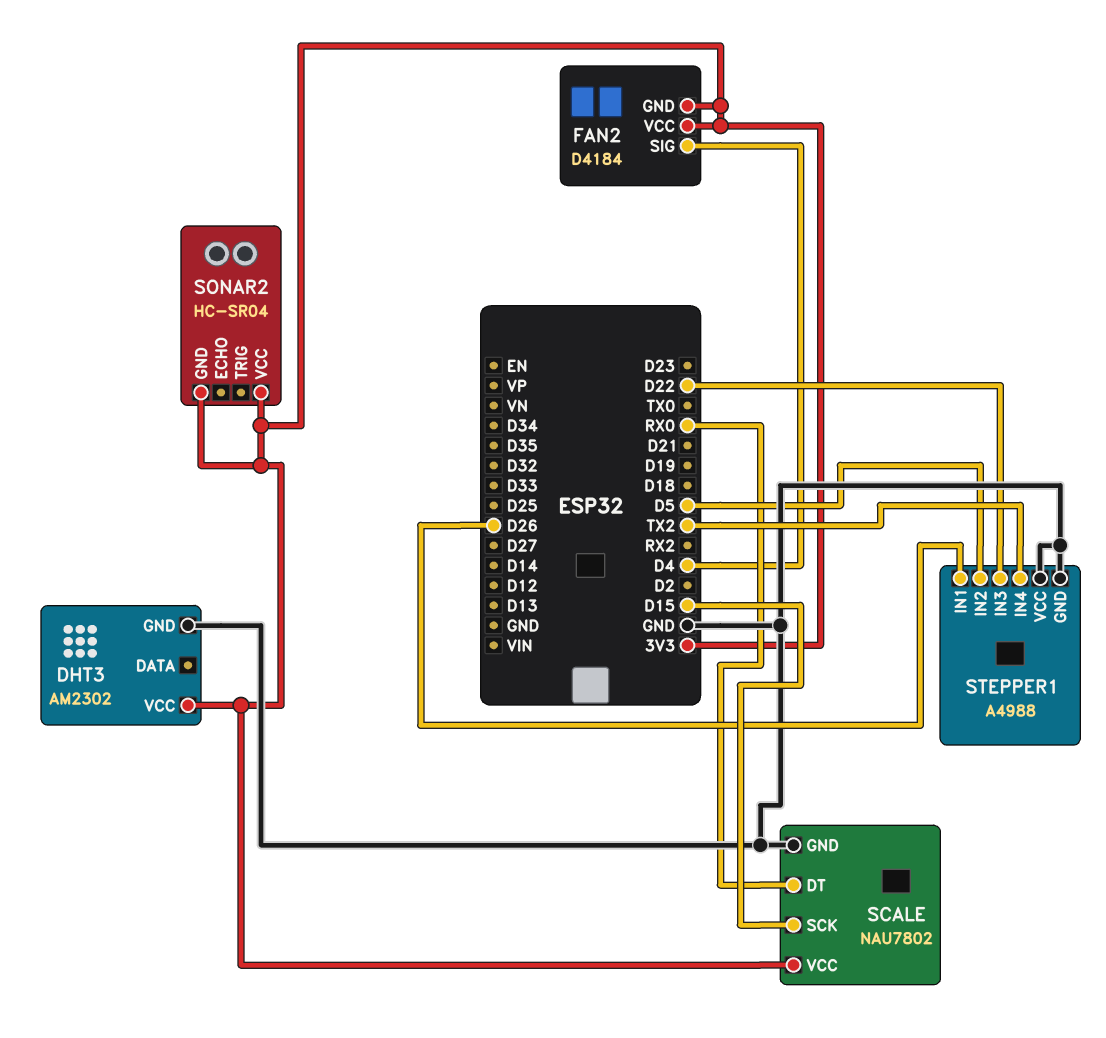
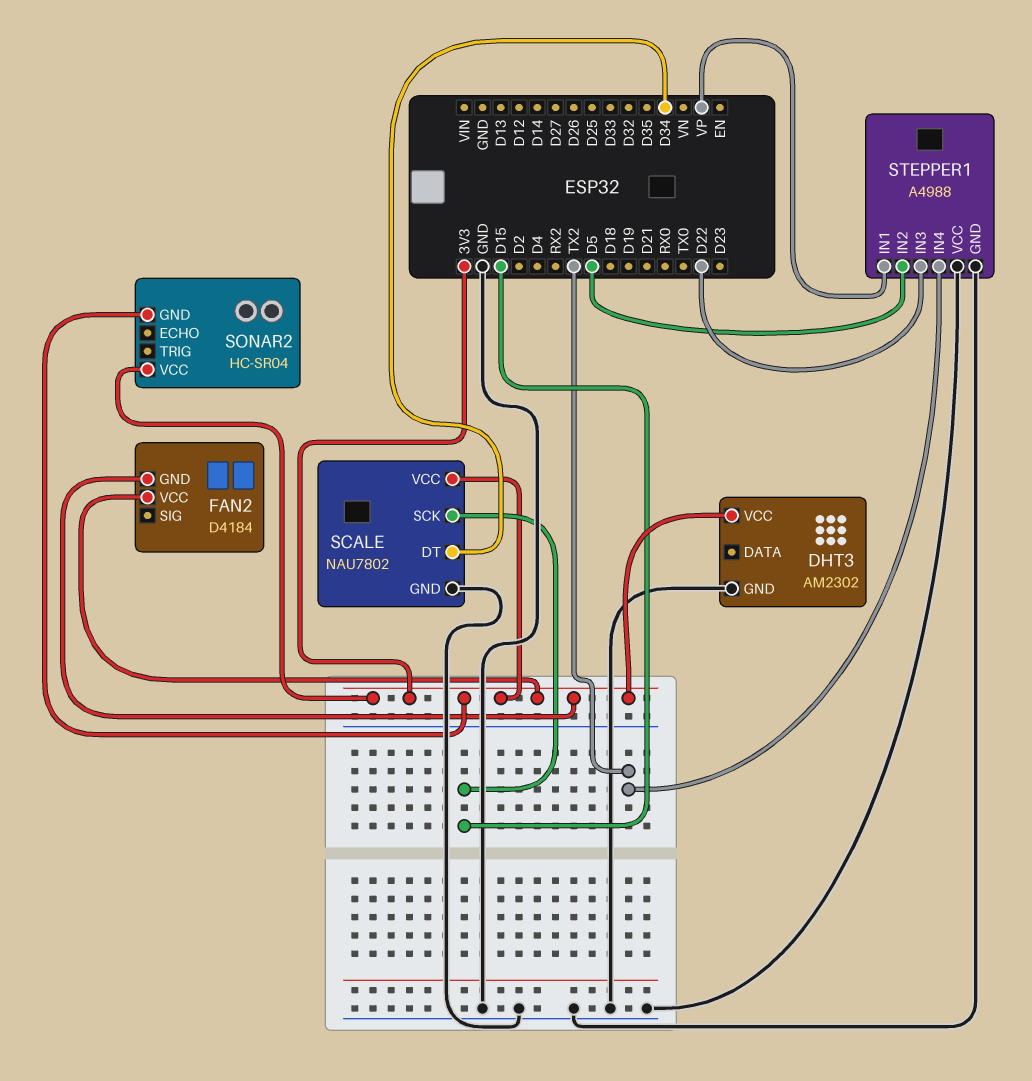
FAN2 pin SIG: D4 -> none
SCALE pin DT: RX0 -> D34
STEPPER1 pin IN1: D26 -> VP

